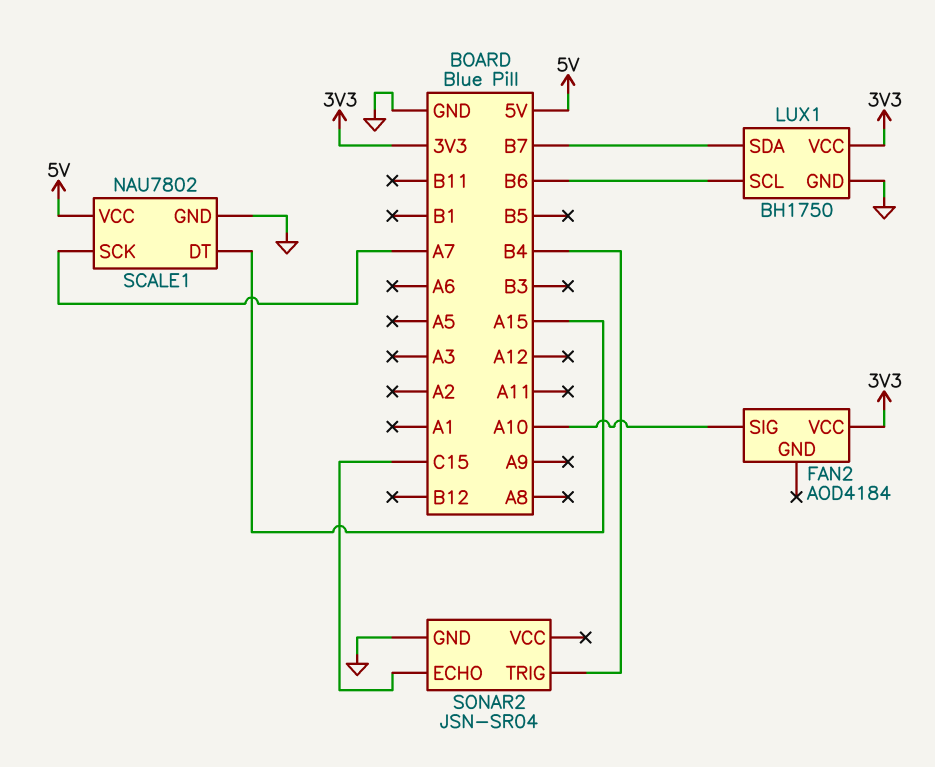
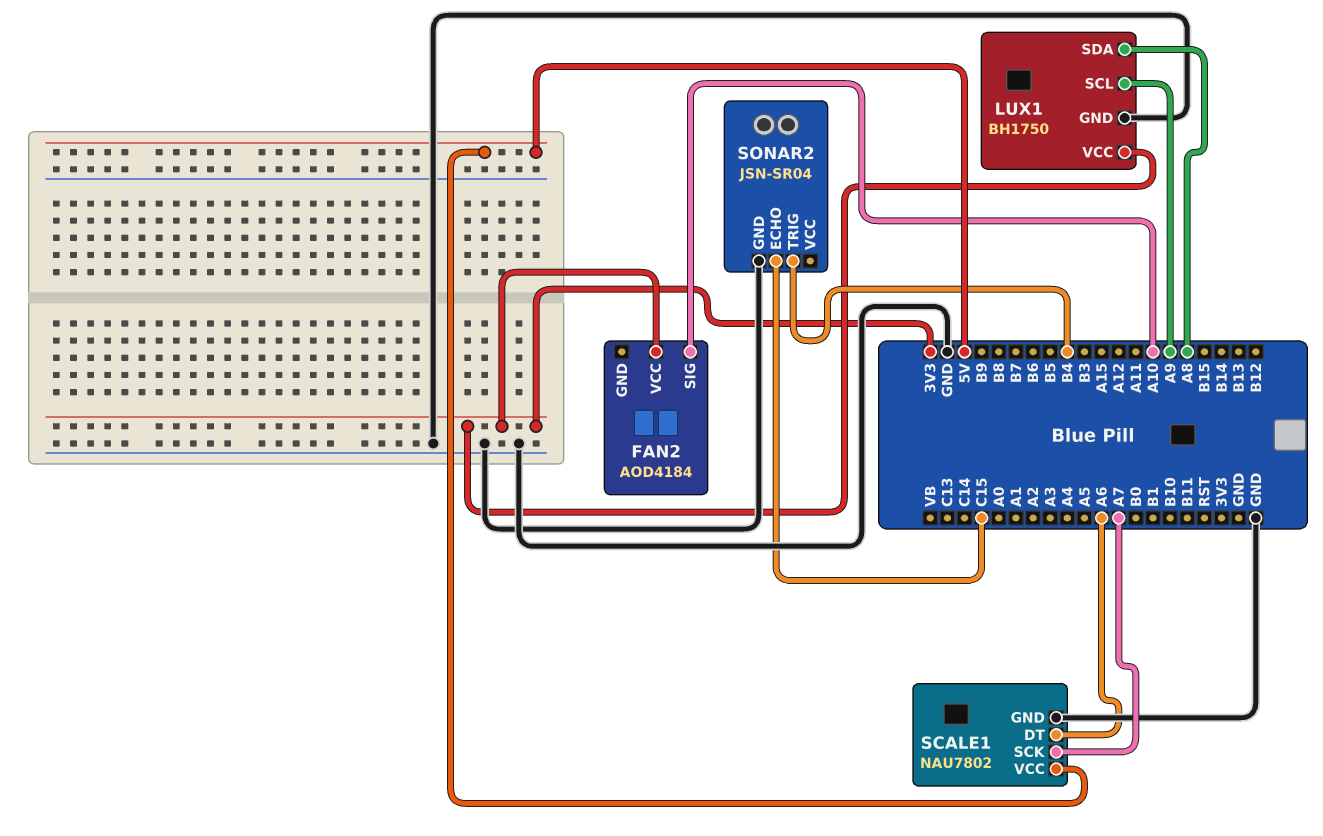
LUX1 pin SCL: B6 -> A9
LUX1 pin SDA: B7 -> A8
SCALE1 pin DT: A15 -> A6

